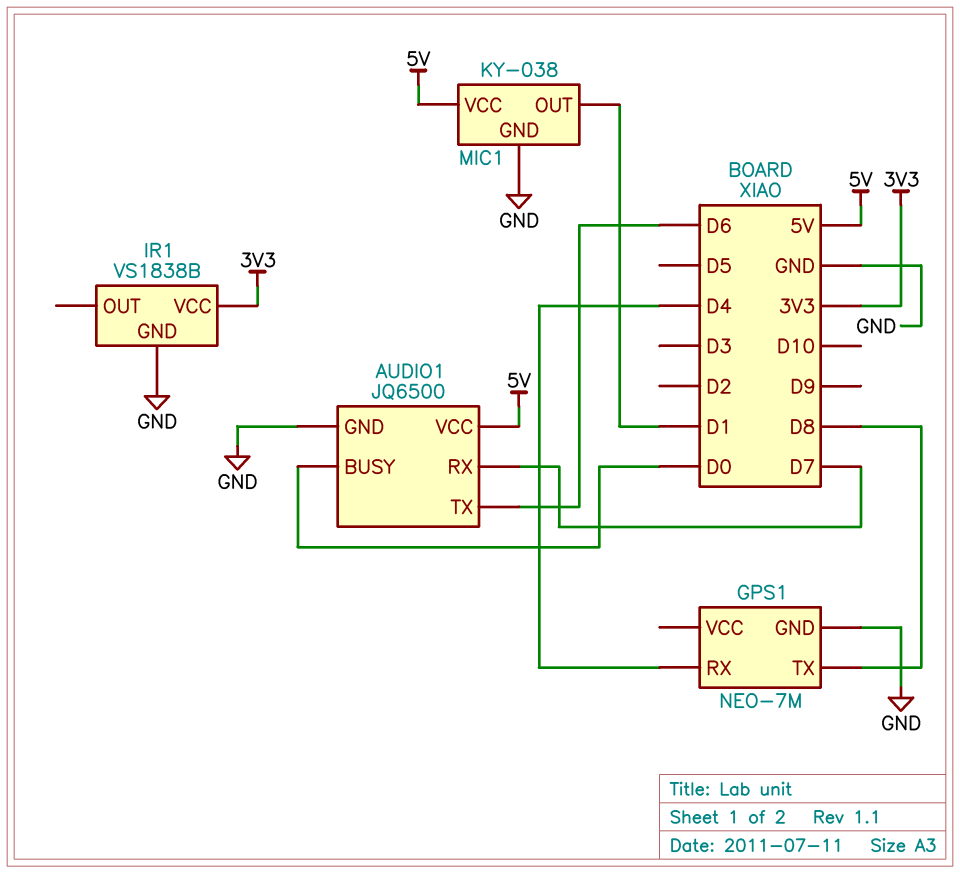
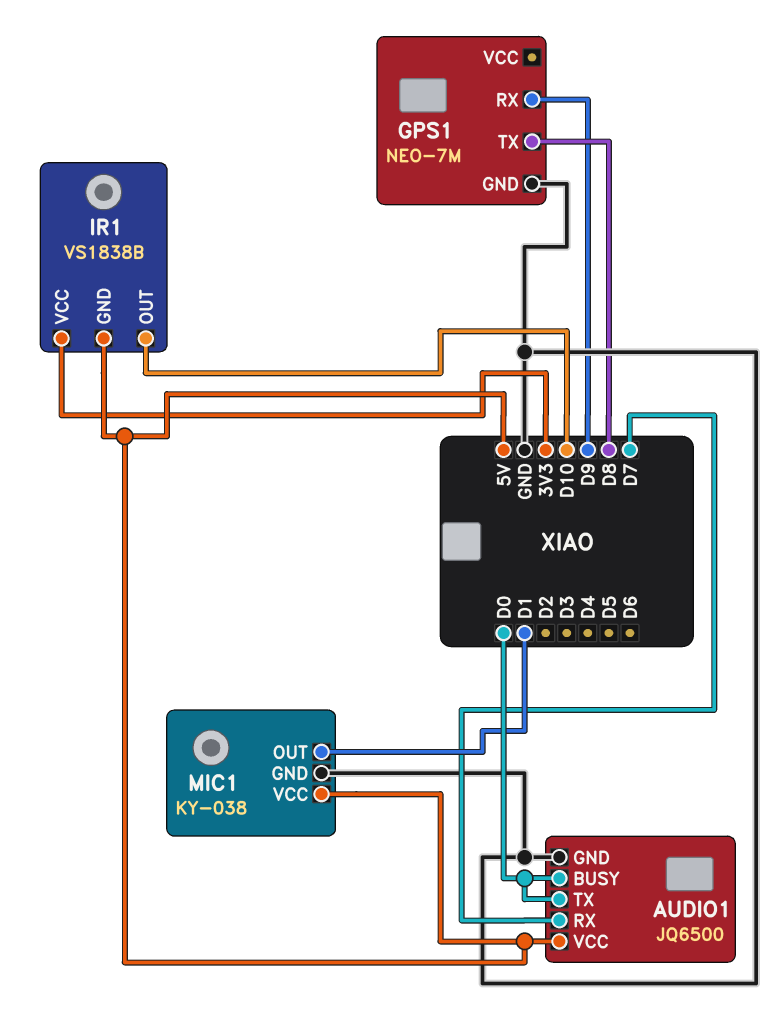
AUDIO1 pin TX: D6 -> D0
GPS1 pin RX: D4 -> D9
IR1 pin GND: GND -> 5V
IR1 pin OUT: none -> D10

